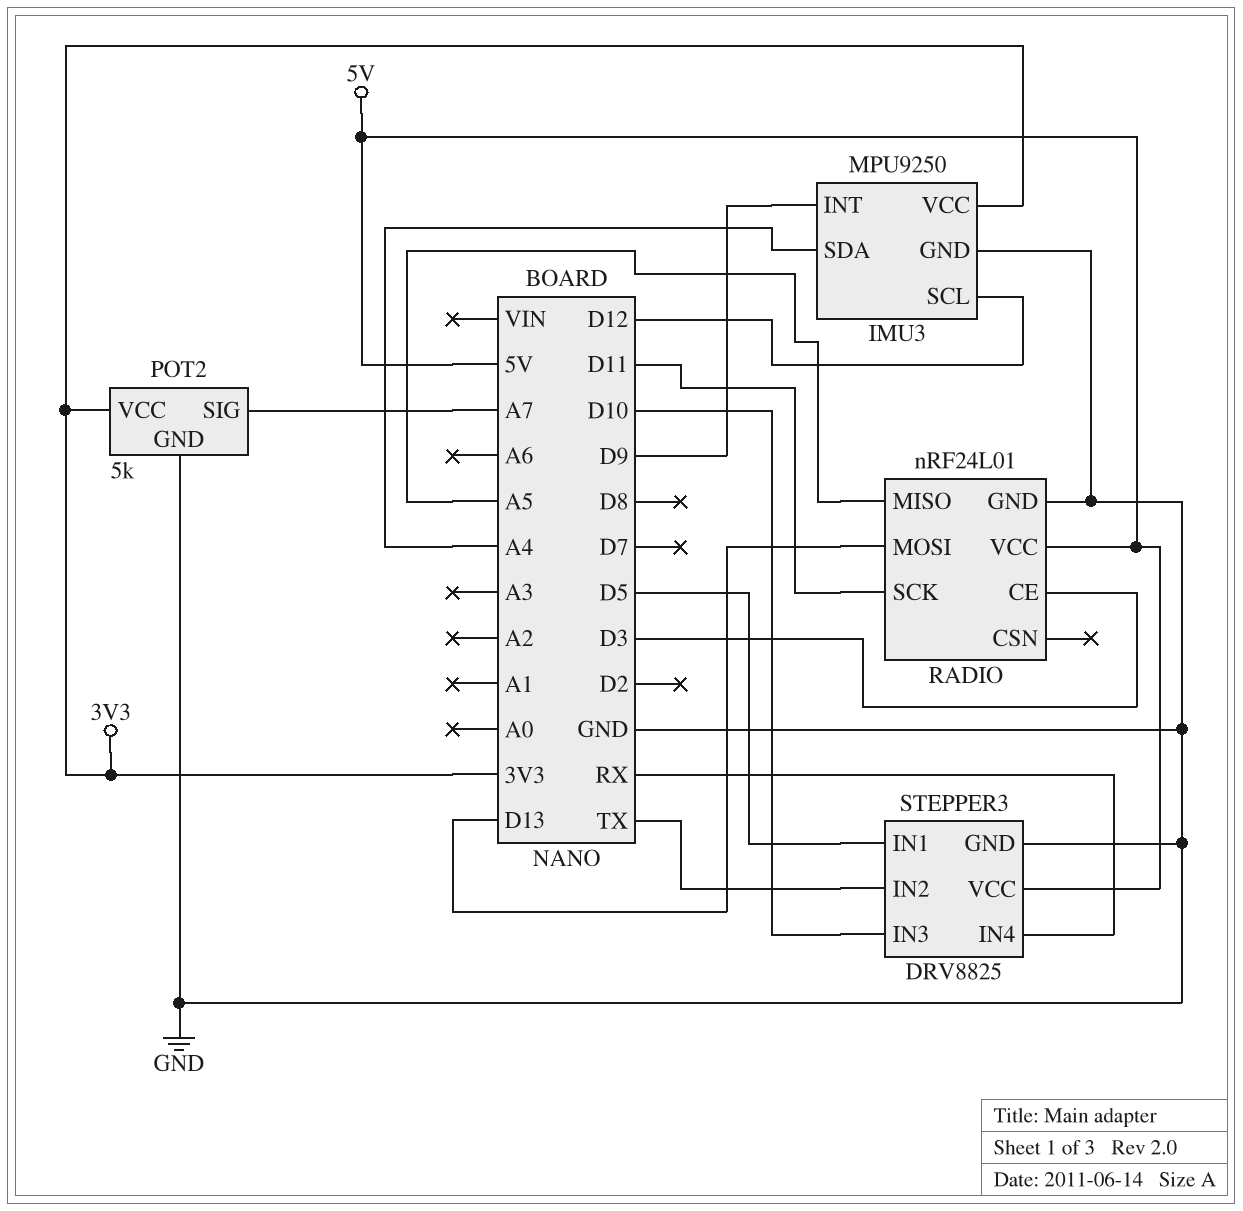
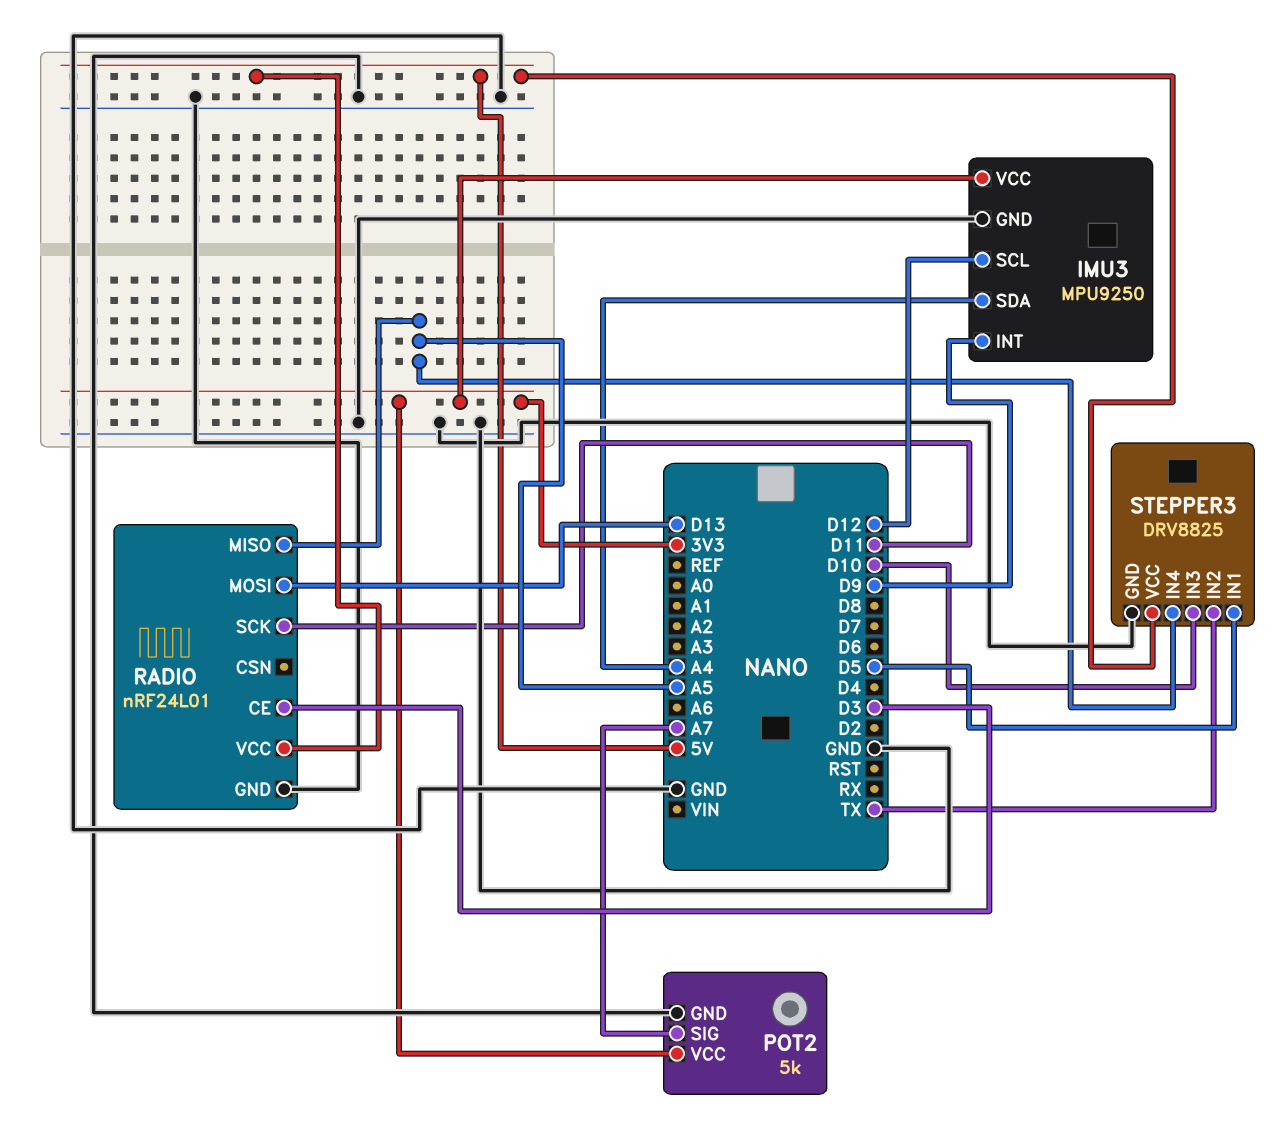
STEPPER3 pin IN4: RX -> A5

